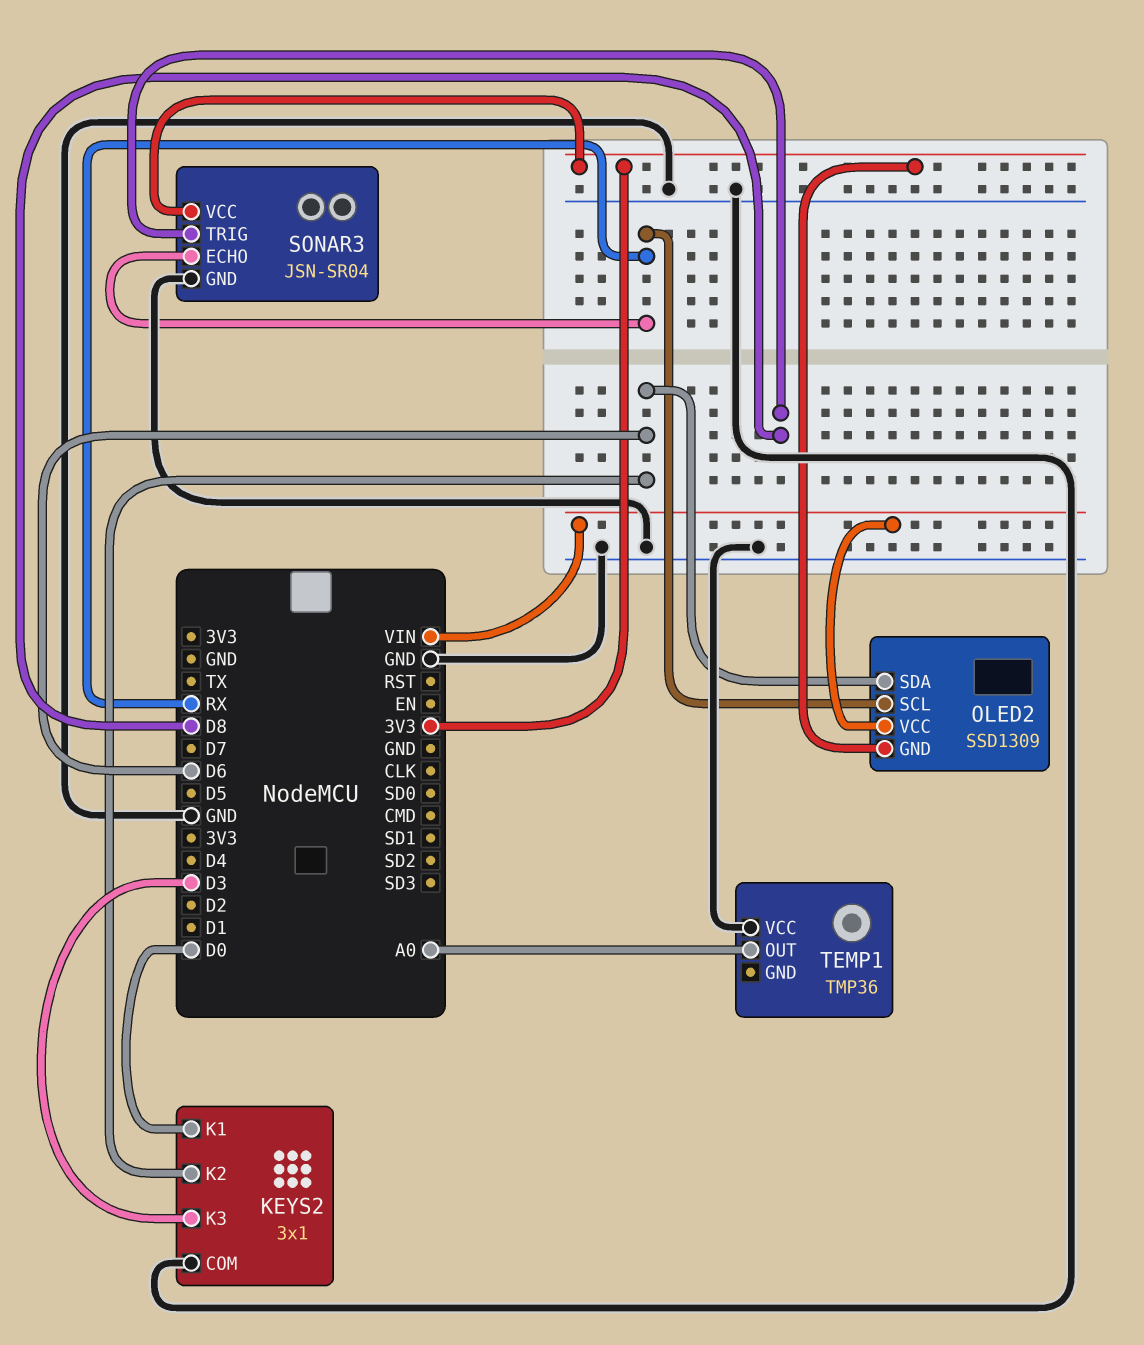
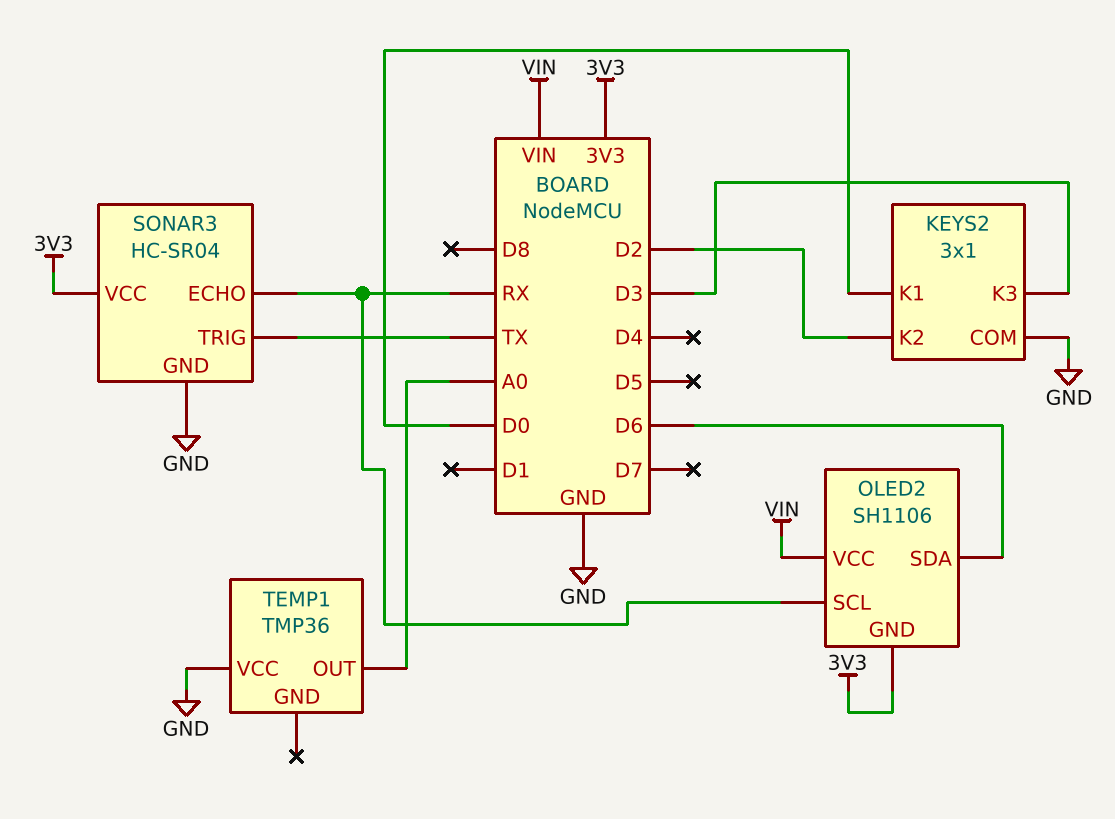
KEYS2 pin K2: D6 -> D2
OLED2: SSD1309 -> SH1106
SONAR3: JSN-SR04 -> HC-SR04
SONAR3 pin TRIG: D8 -> TX

